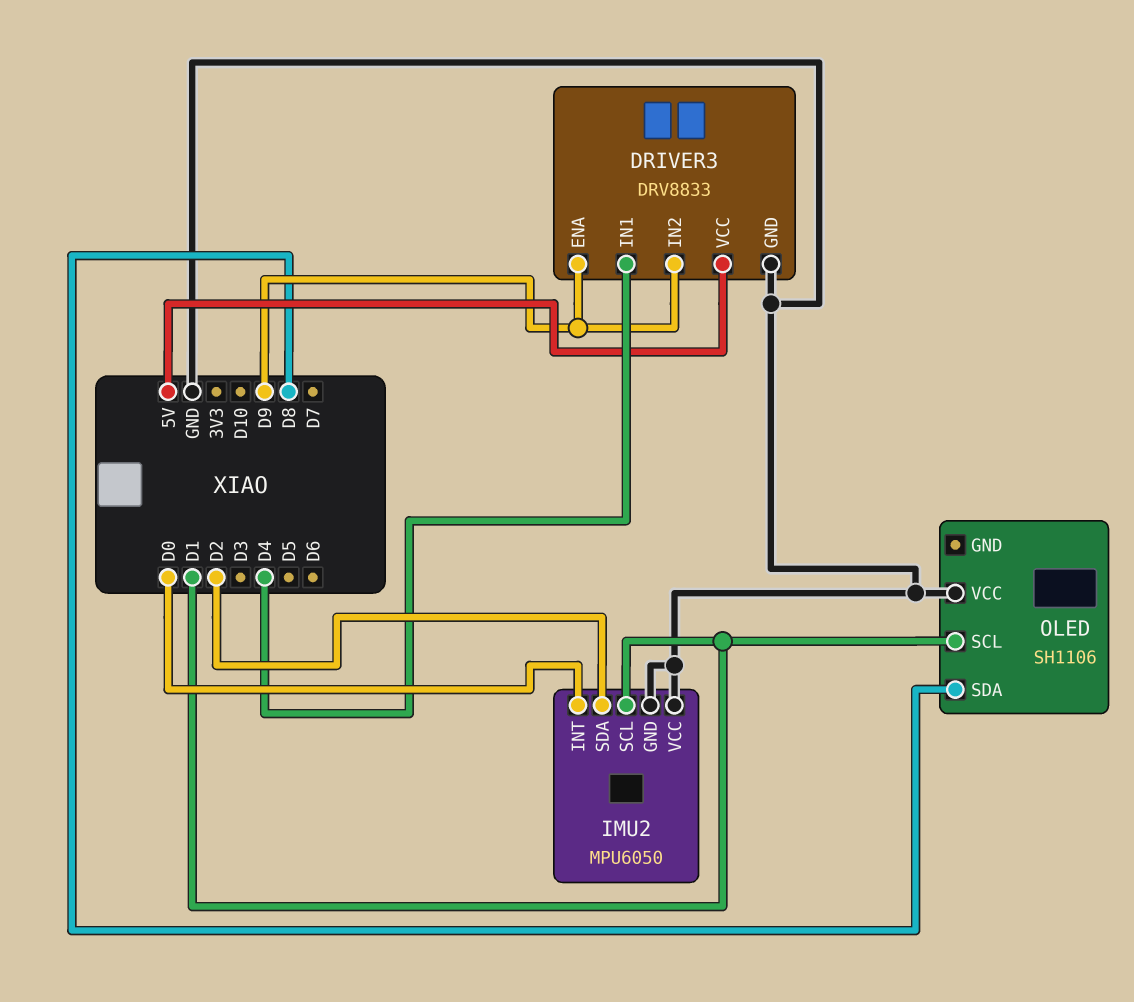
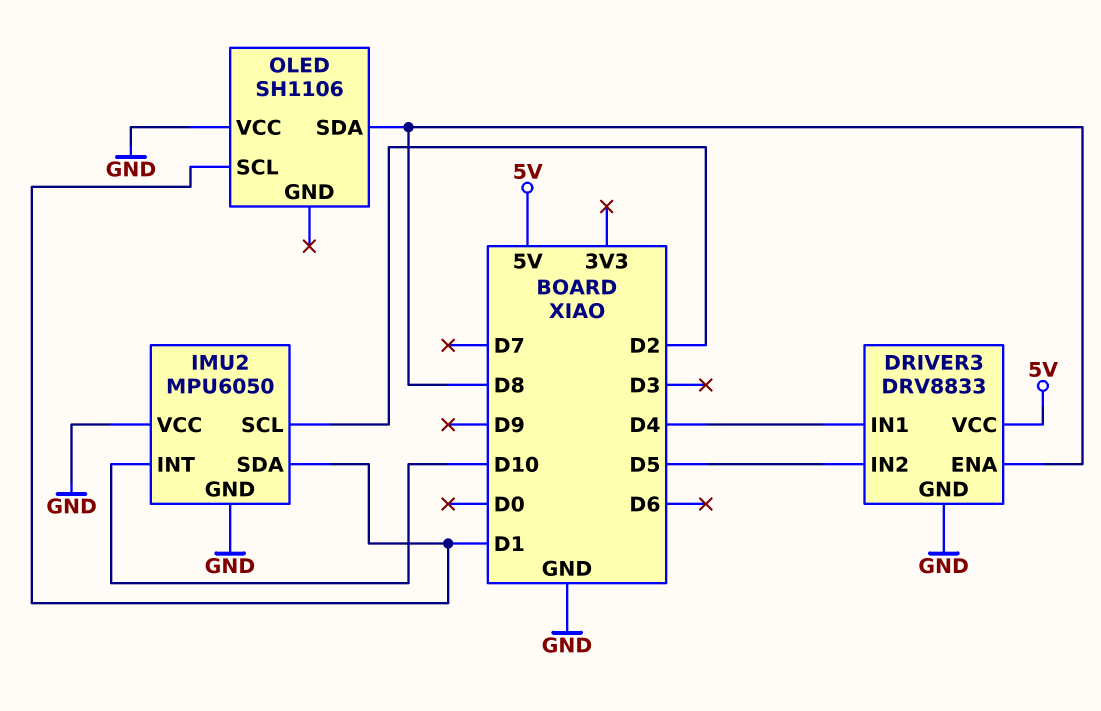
DRIVER3 pin ENA: D9 -> D8
DRIVER3 pin IN2: D9 -> D5
IMU2 pin INT: D0 -> D10
IMU2 pin SCL: D1 -> D2
IMU2 pin SDA: D2 -> D1

